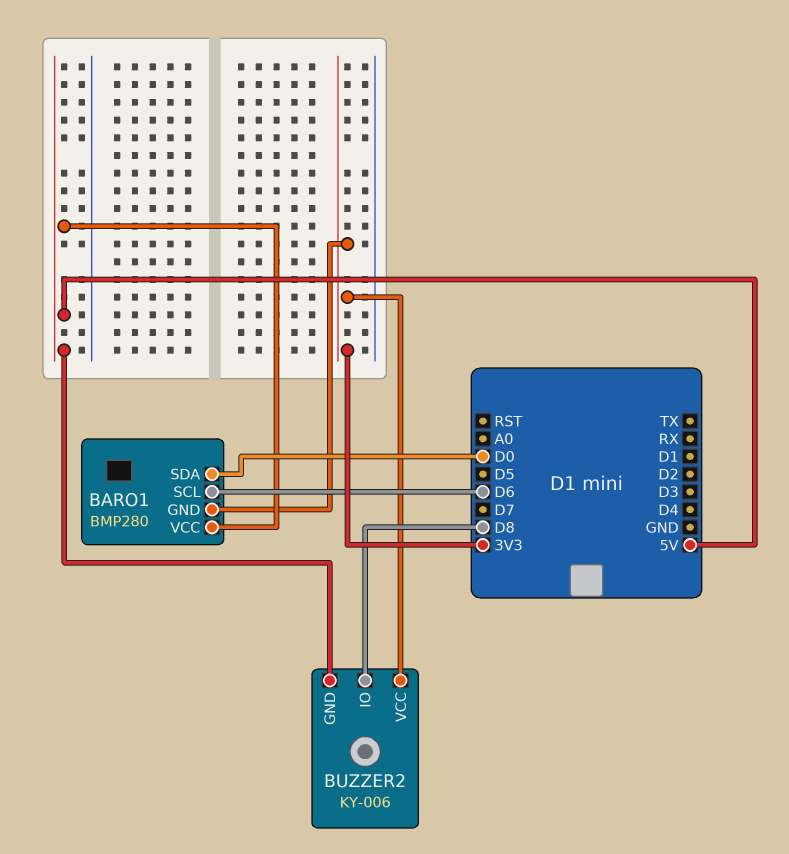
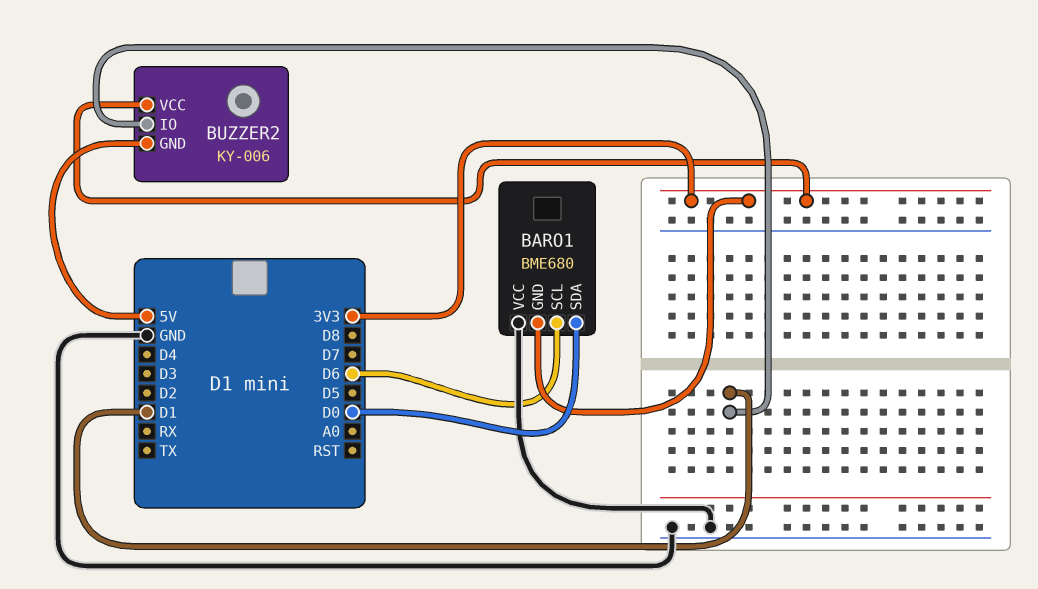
BARO1: BMP280 -> BME680
BARO1 pin VCC: 5V -> GND
BUZZER2 pin IO: D8 -> D1

